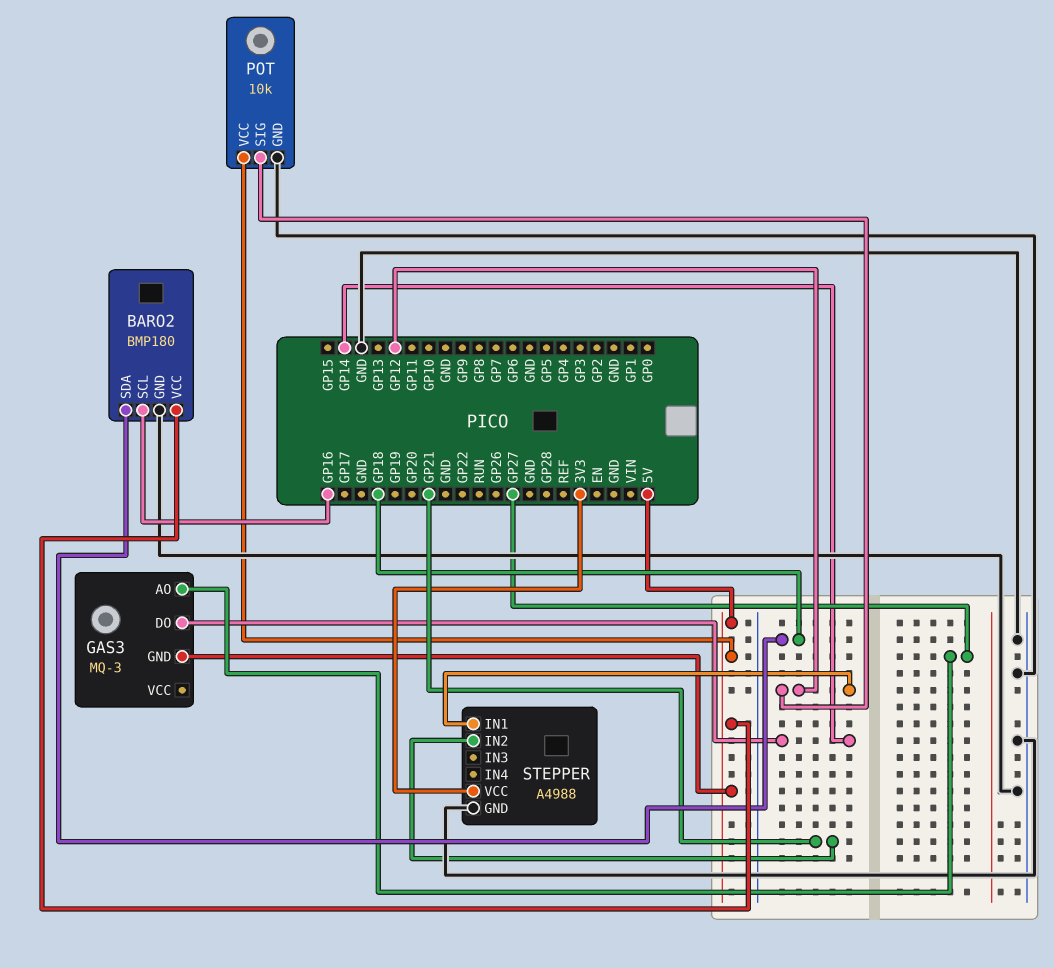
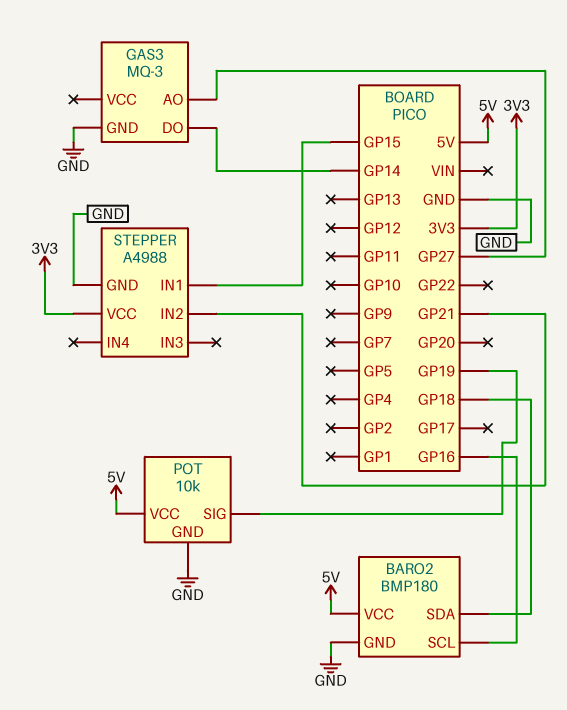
GAS3 pin GND: 5V -> GND
POT pin SIG: GP12 -> GP19
STEPPER pin IN1: GP12 -> GP15

